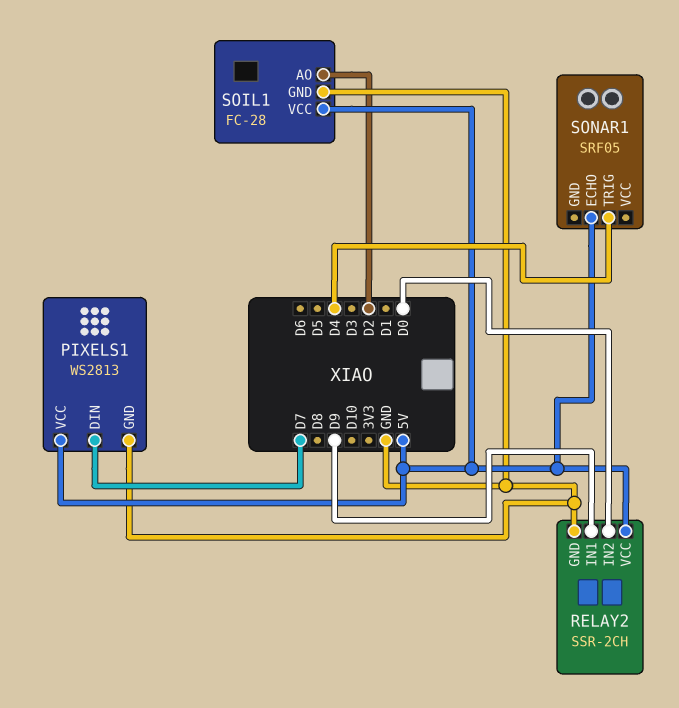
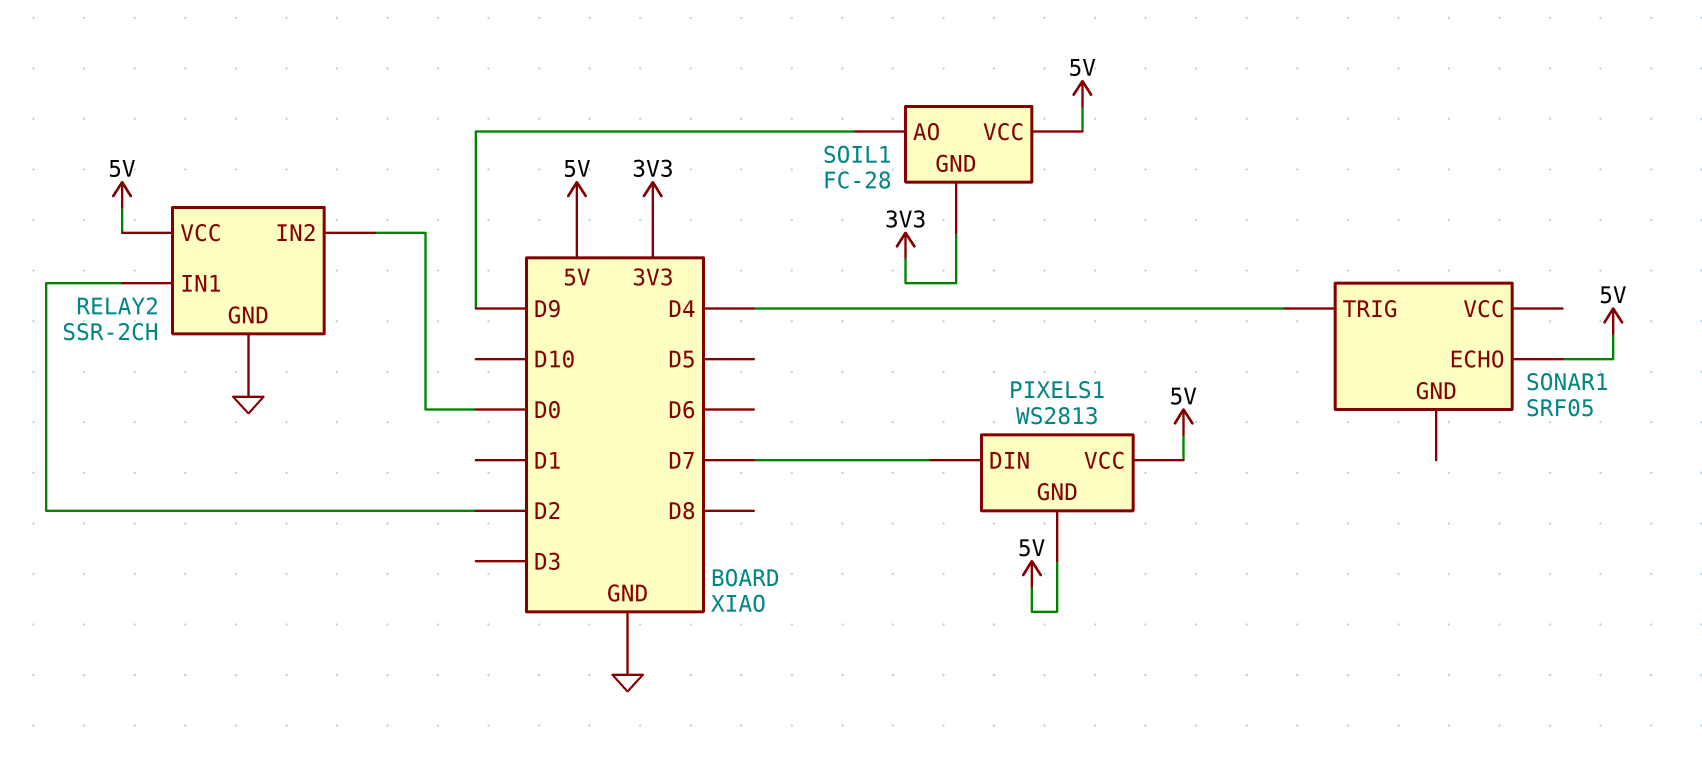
PIXELS1 pin GND: GND -> 5V
RELAY2 pin IN1: D9 -> D2
SOIL1 pin AO: D2 -> D9
SOIL1 pin GND: GND -> 3V3

